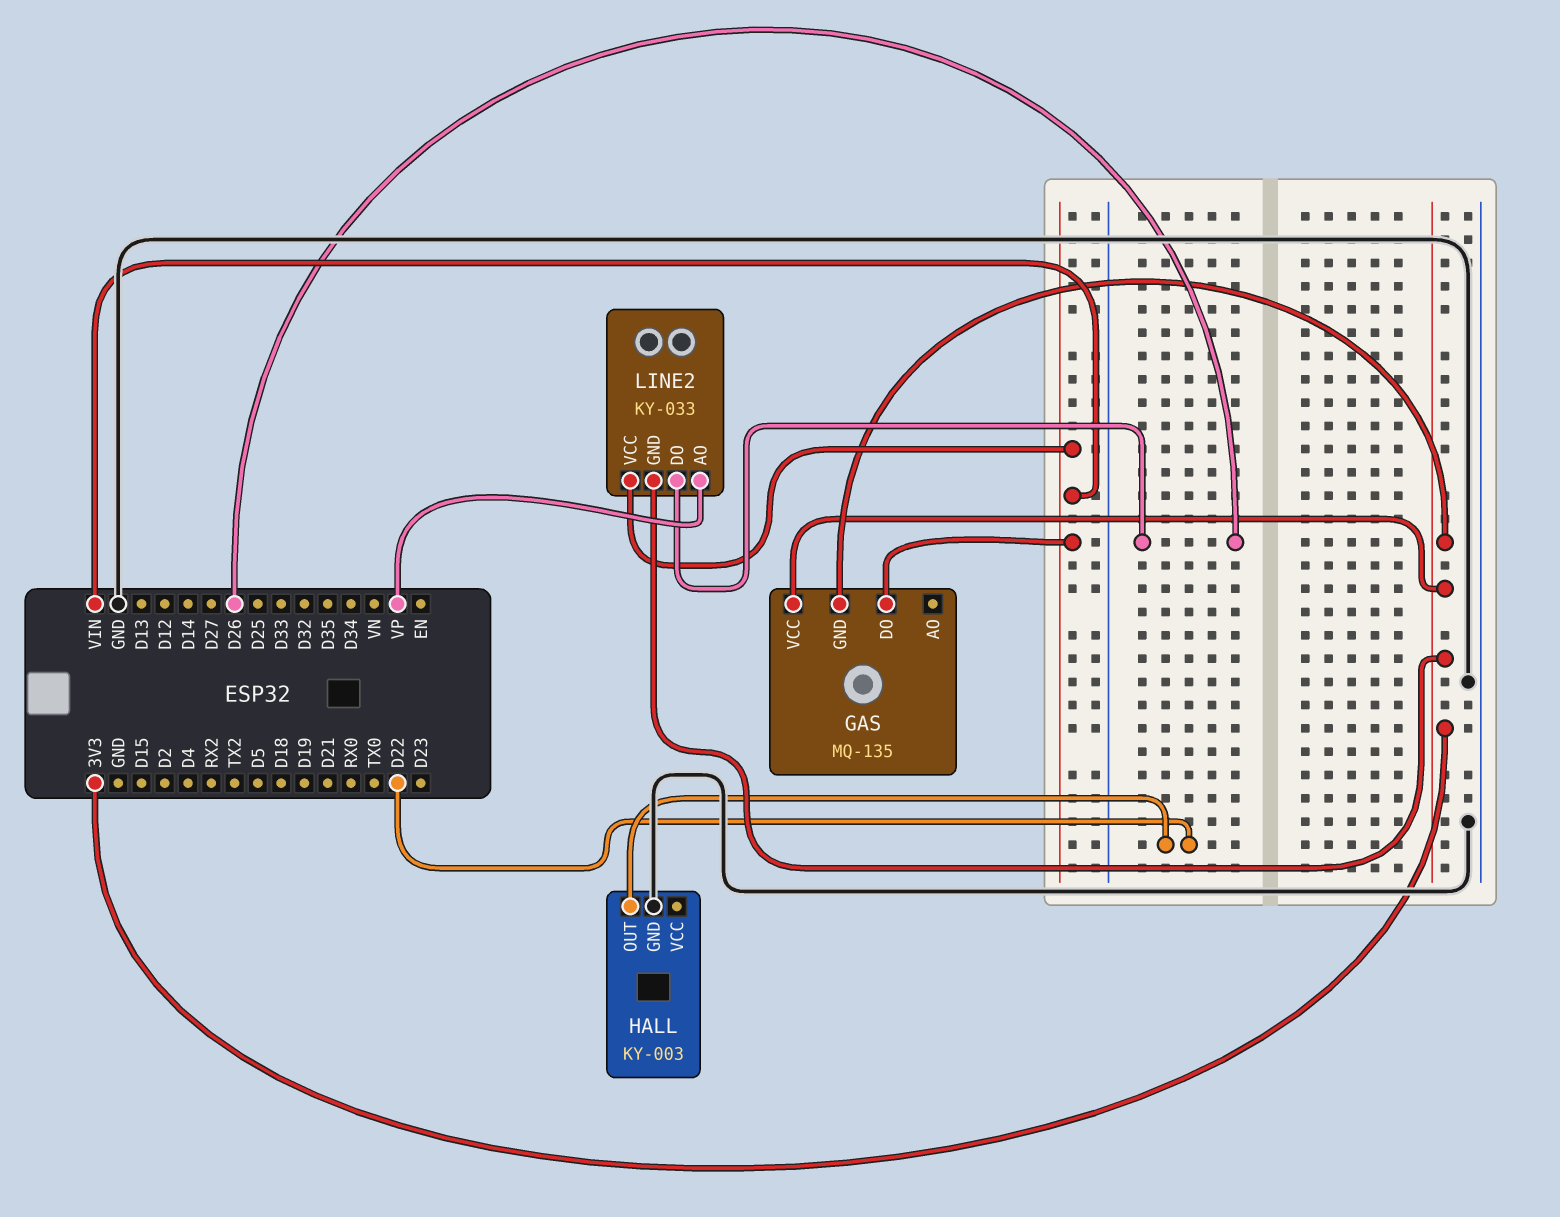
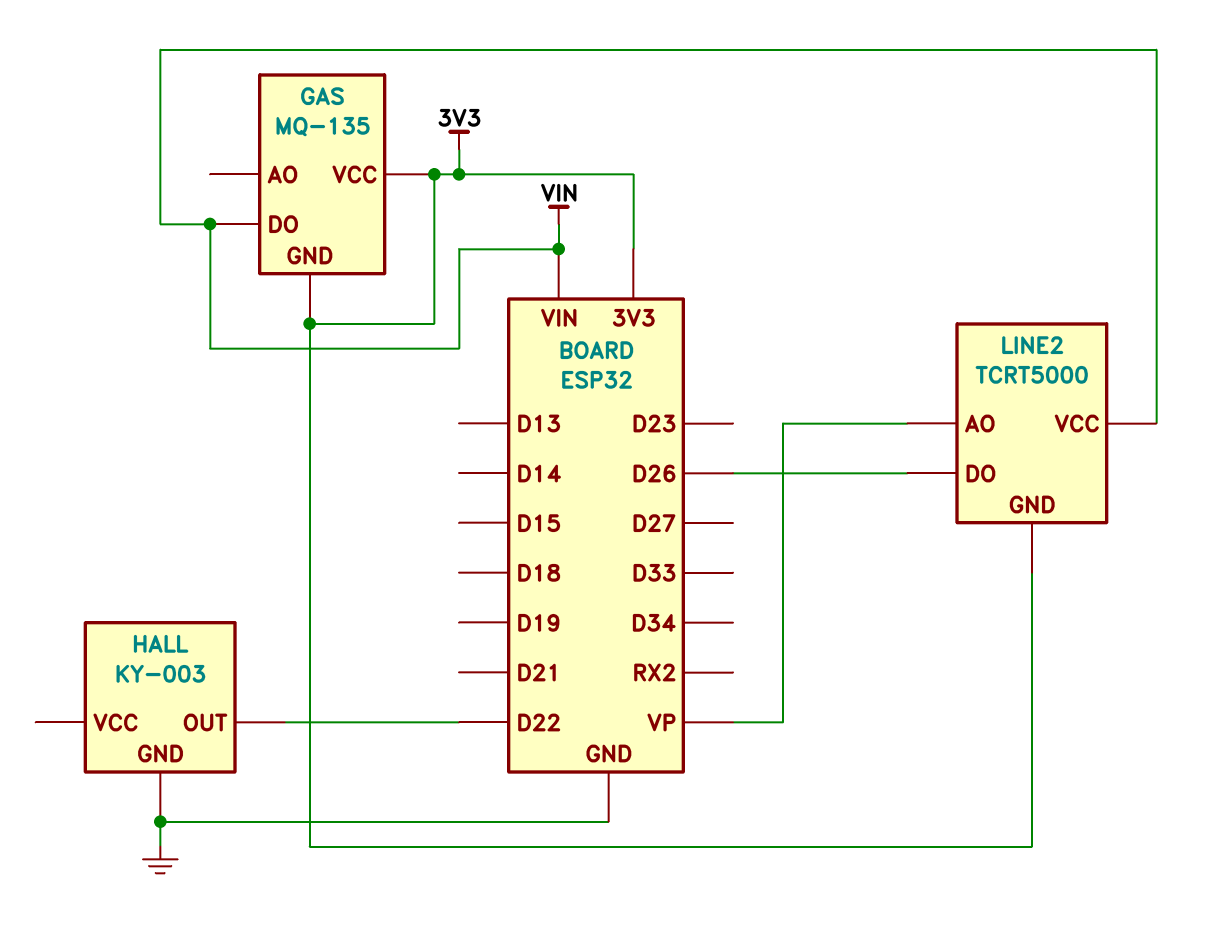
LINE2: KY-033 -> TCRT5000

